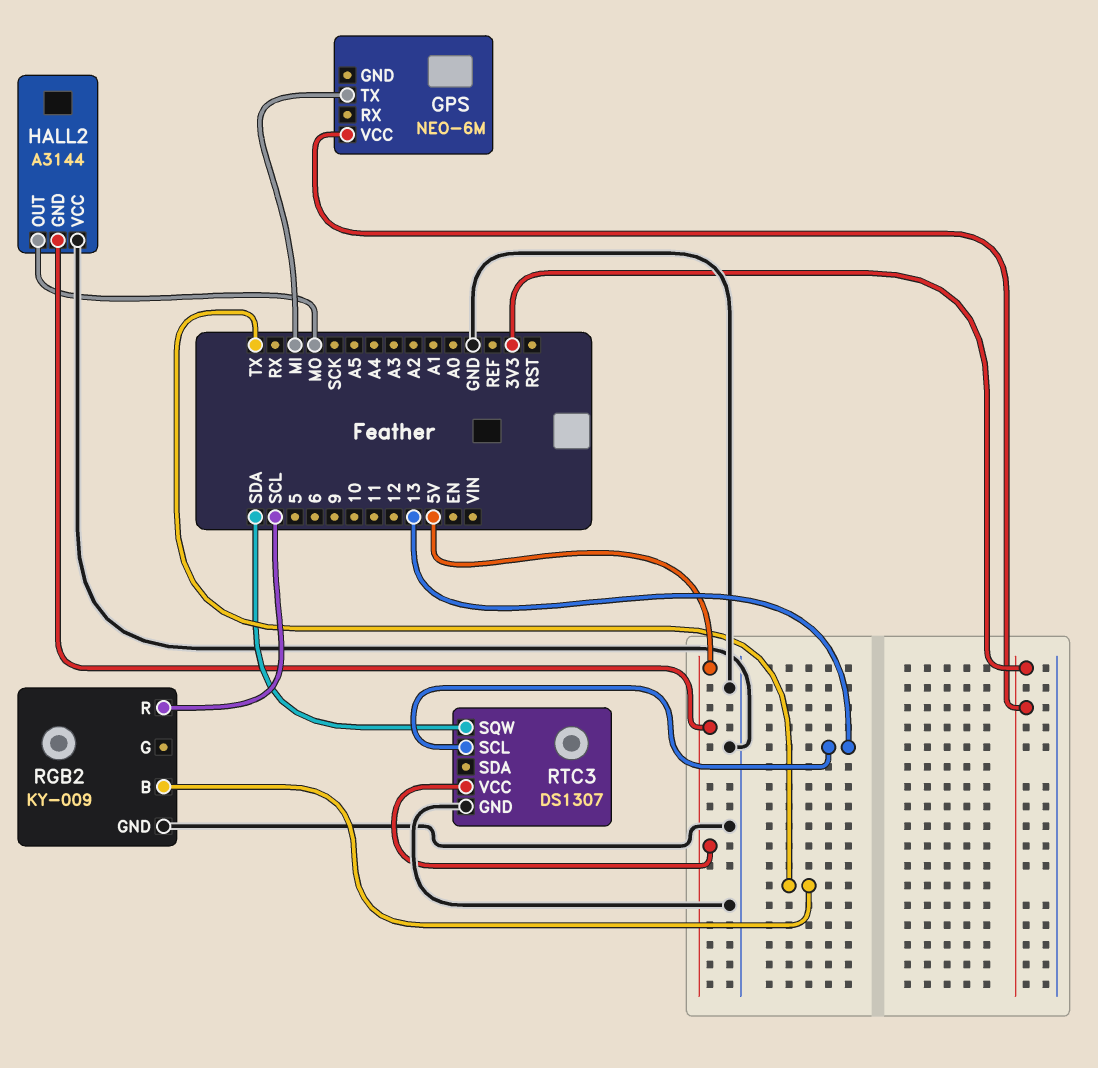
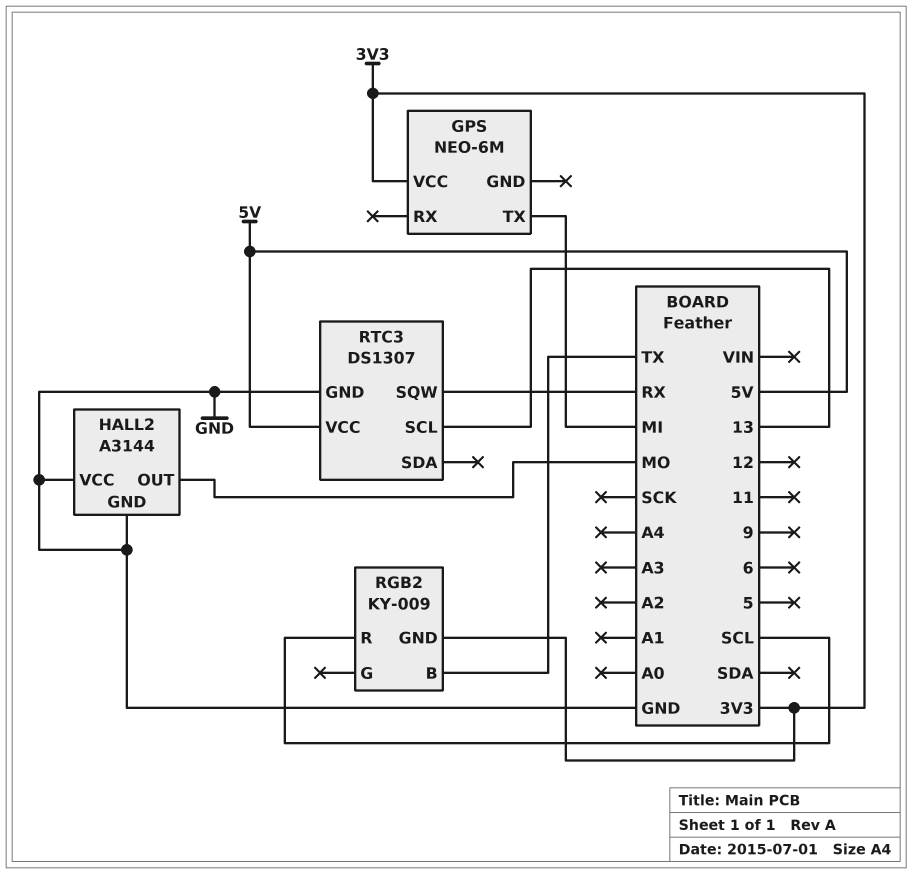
HALL2 pin GND: 5V -> GND
RGB2 pin GND: GND -> 3V3
RTC3 pin SQW: SDA -> RX

